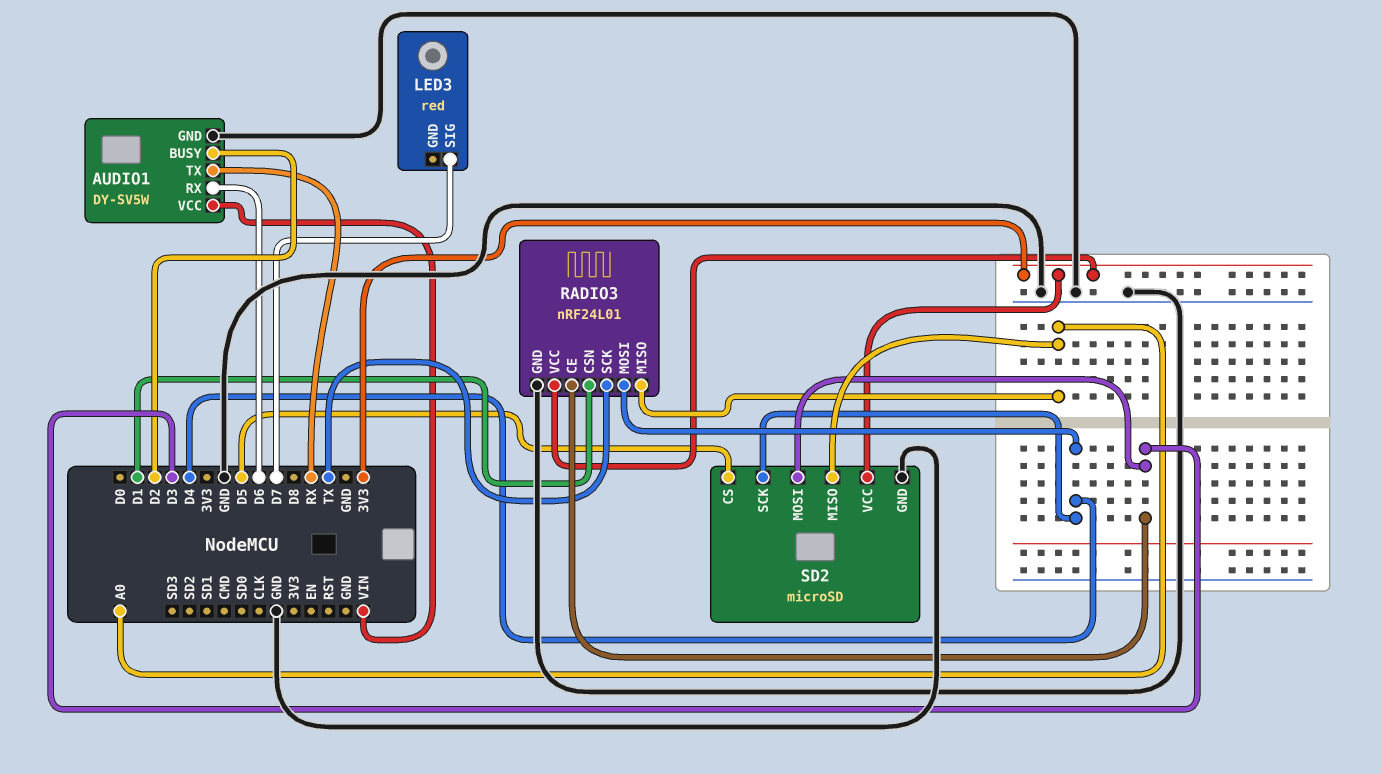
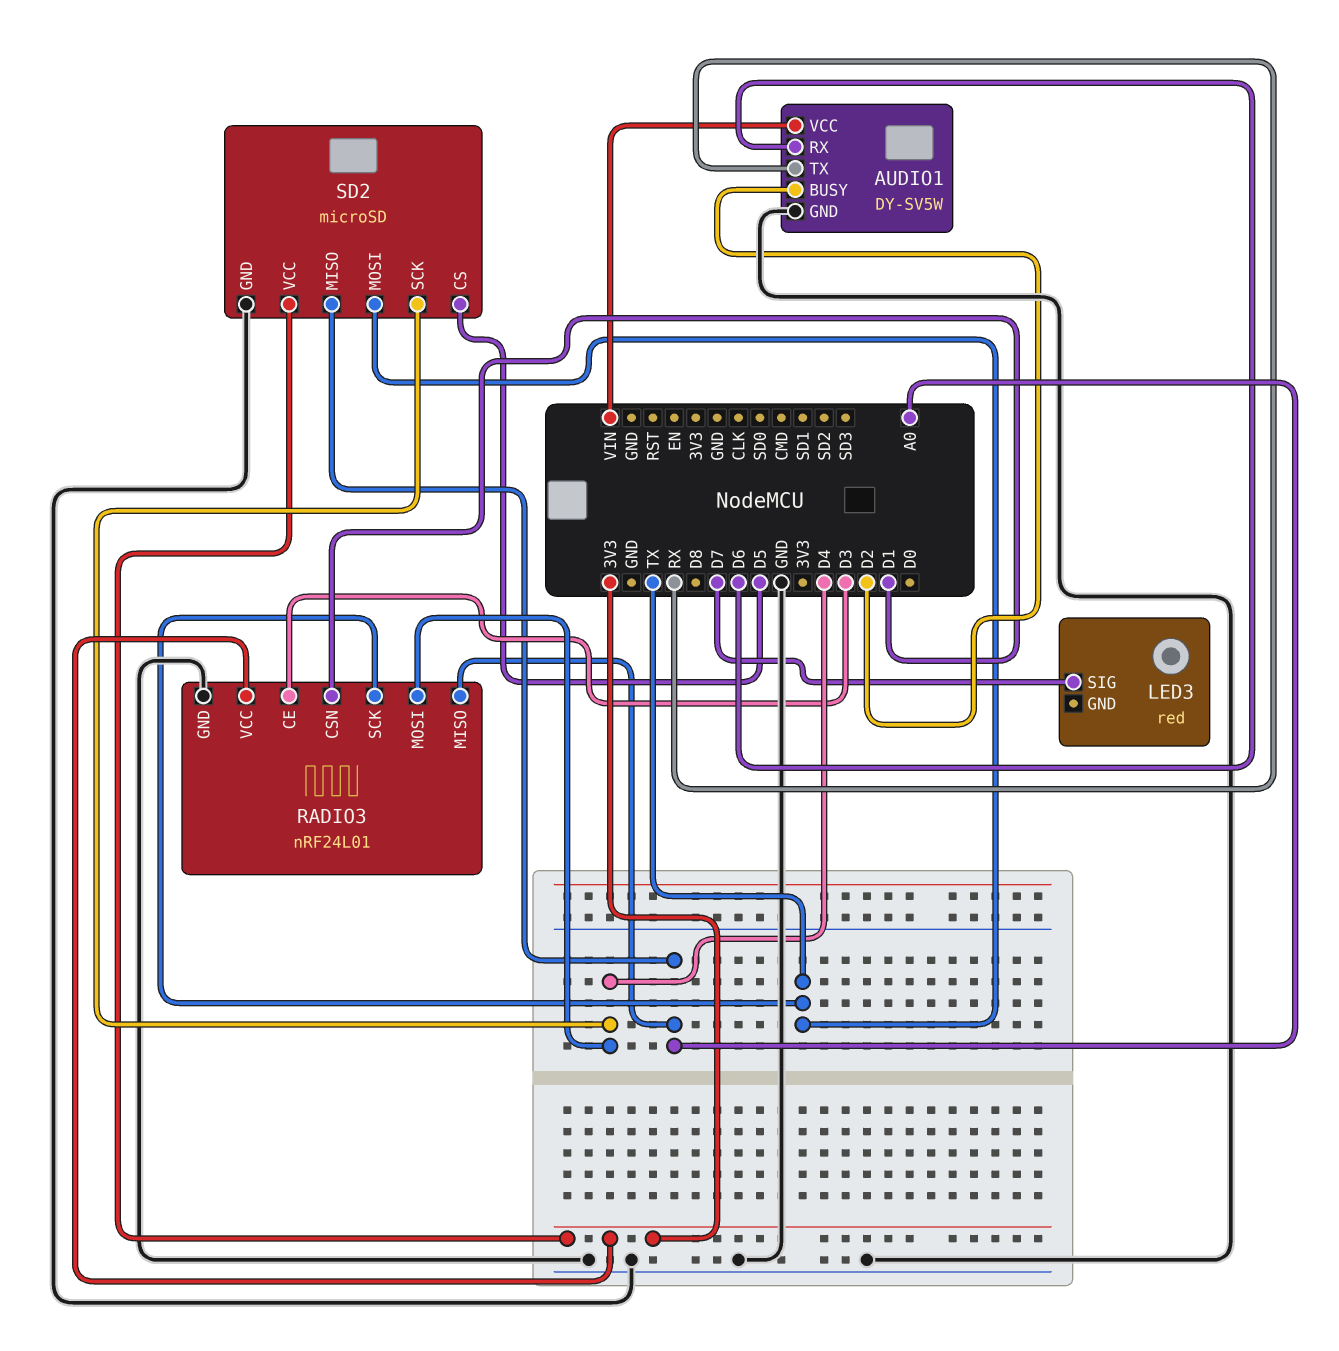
SD2 pin MOSI: D3 -> TX

